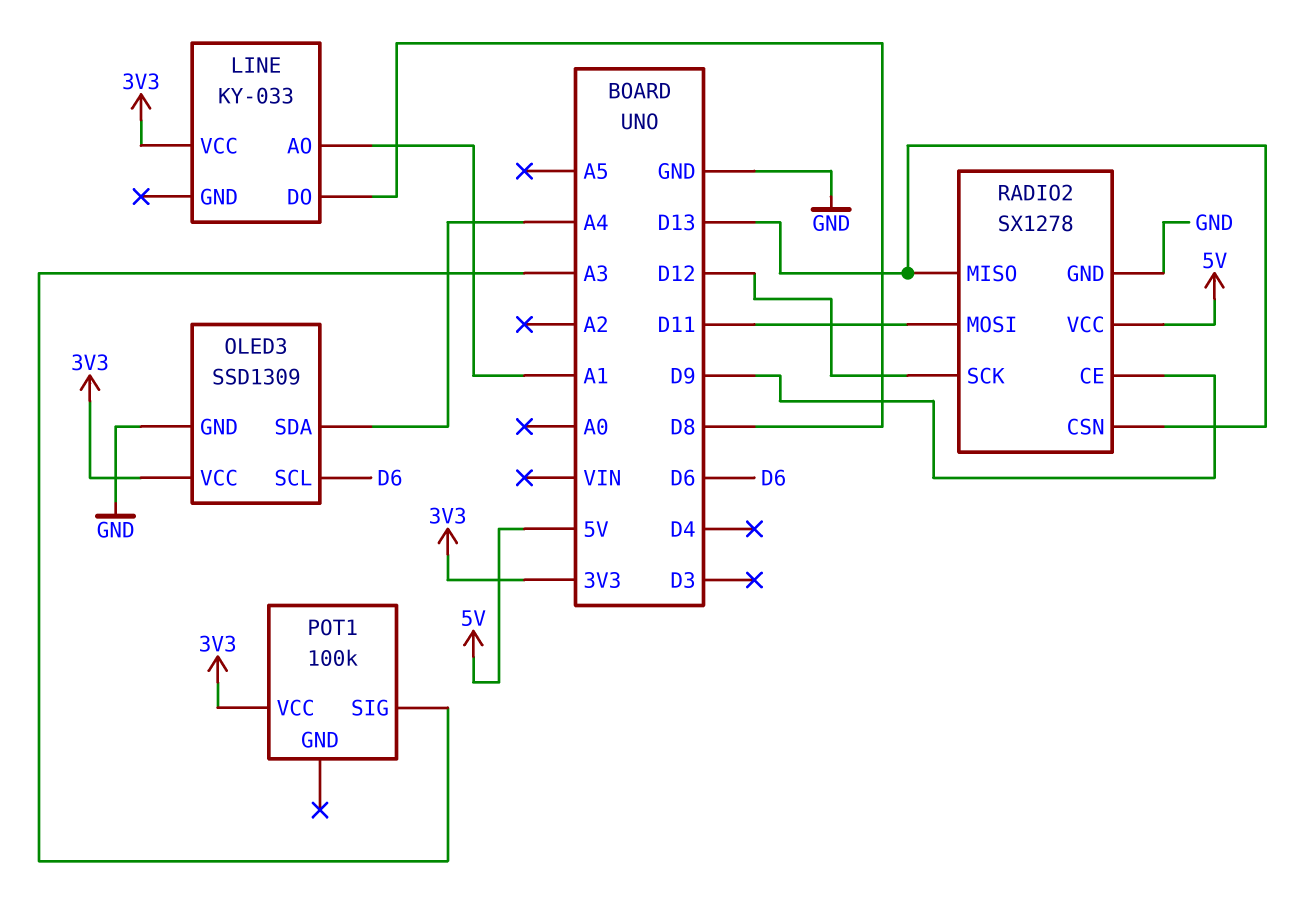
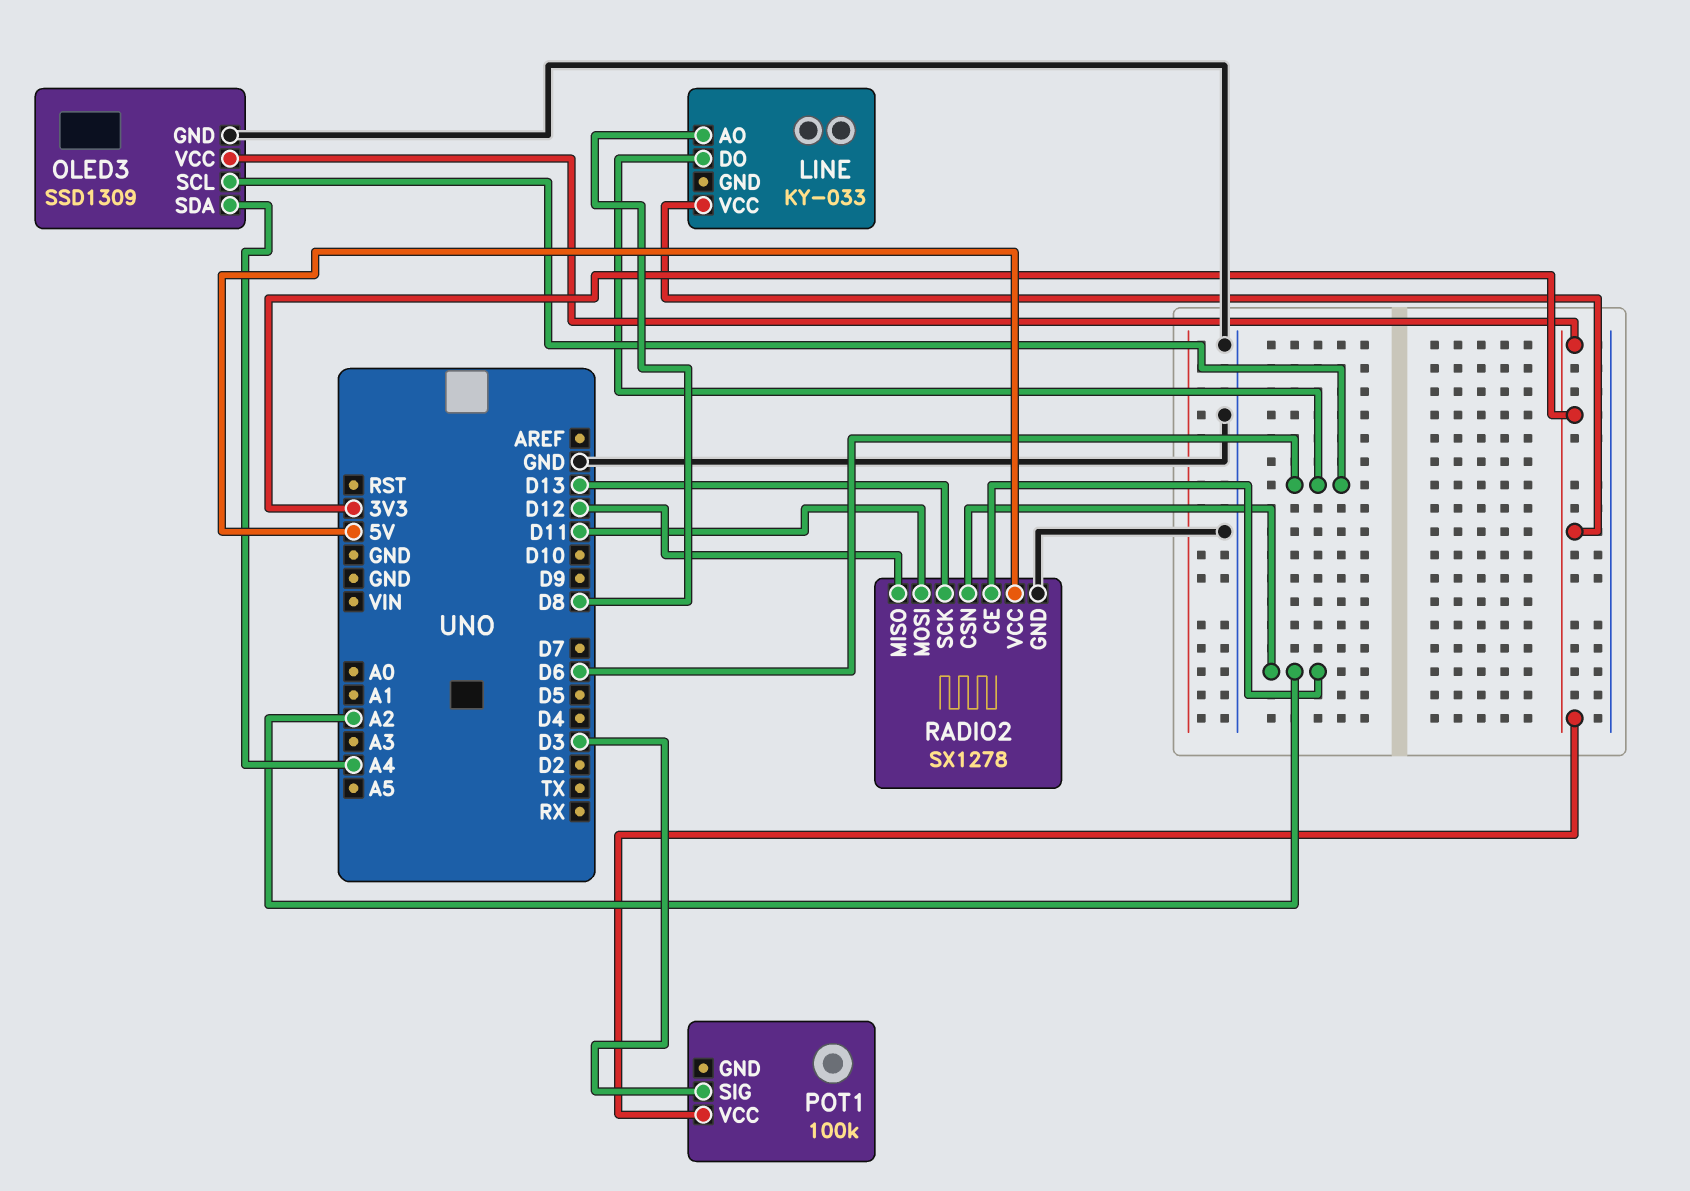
LINE pin AO: A1 -> D8
LINE pin DO: D8 -> D6
POT1 pin SIG: A3 -> D3
RADIO2 pin CE: D9 -> A2
RADIO2 pin CSN: D13 -> A2
RADIO2 pin MISO: D13 -> D12
RADIO2 pin SCK: D12 -> D13

